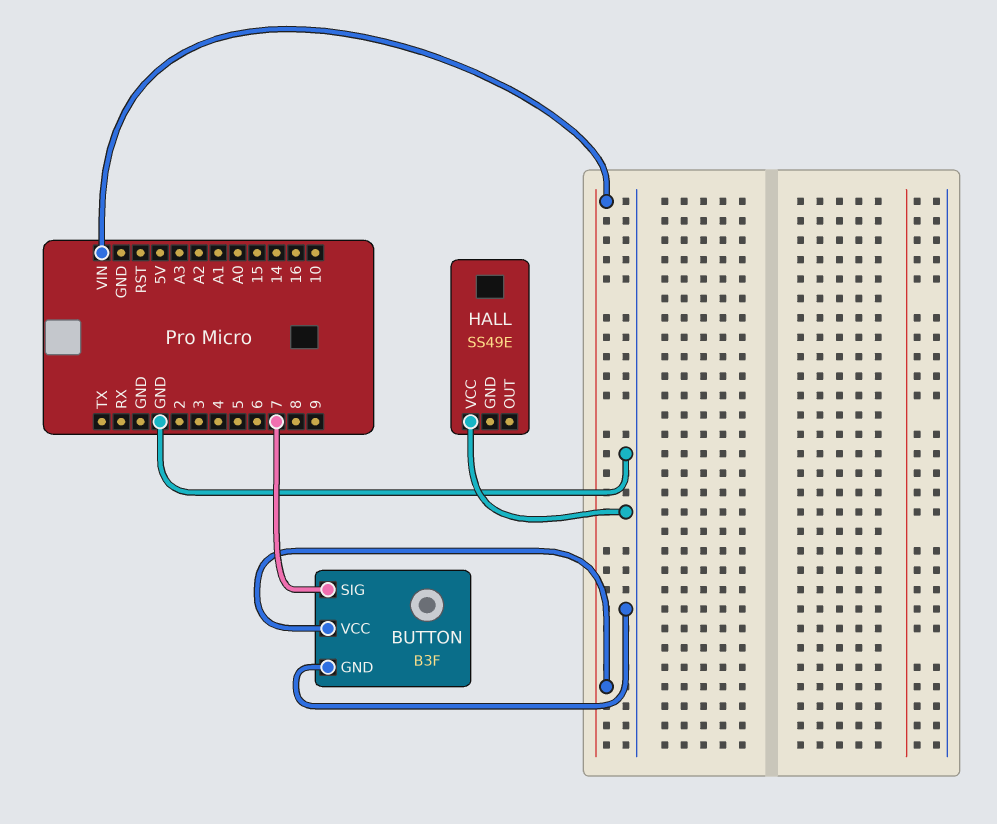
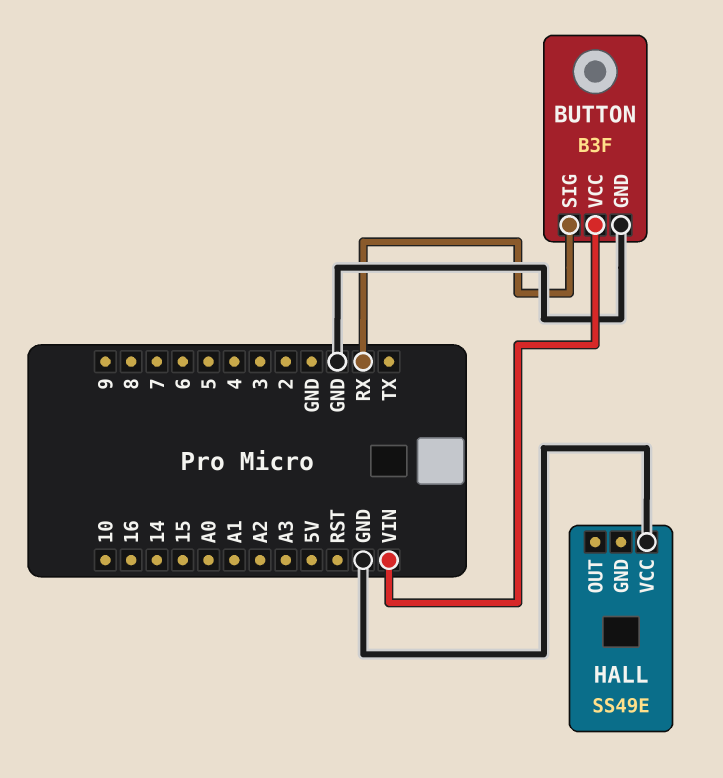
BUTTON pin SIG: 7 -> RX

